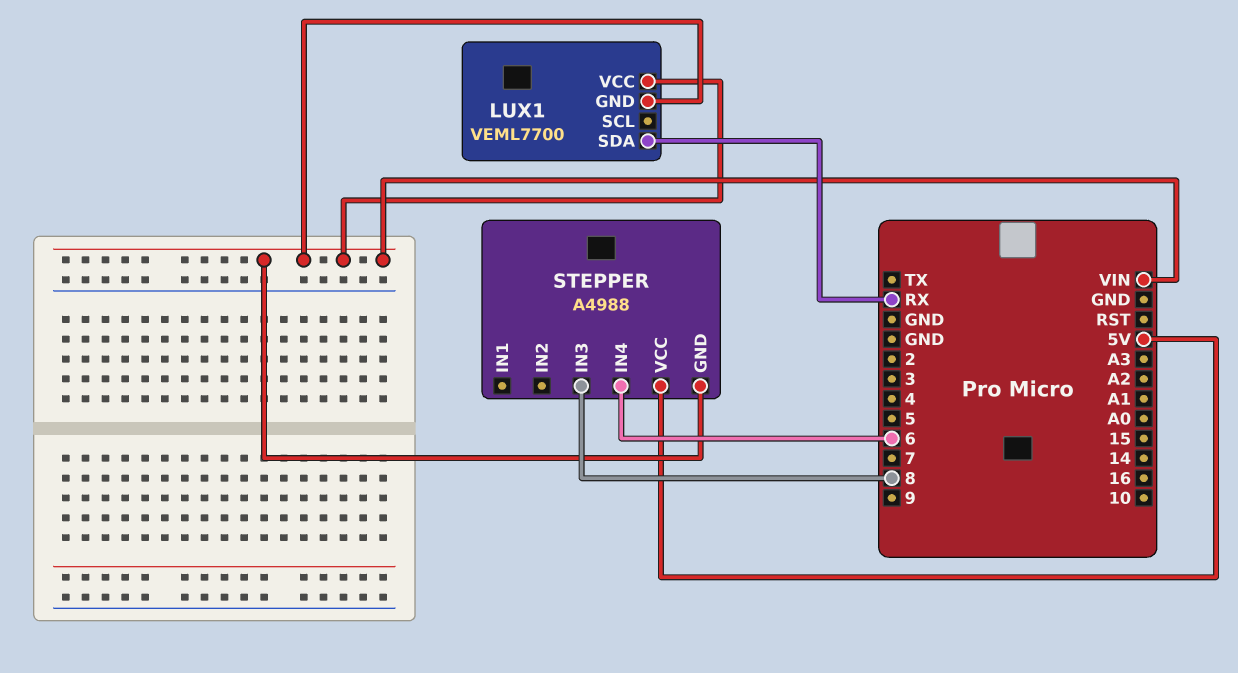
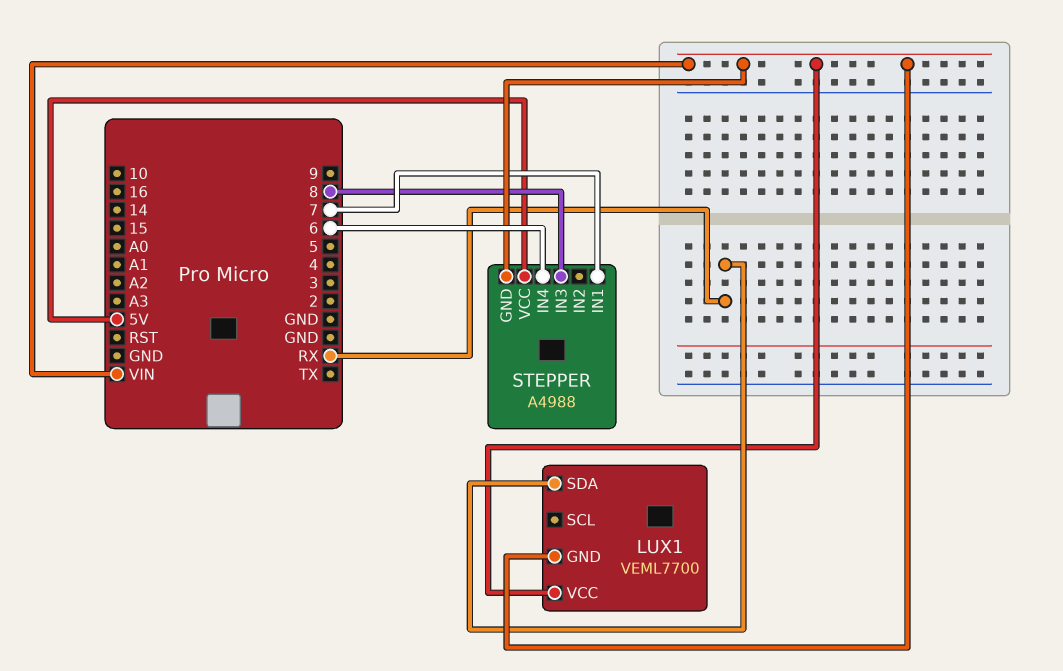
STEPPER pin IN1: none -> 7

